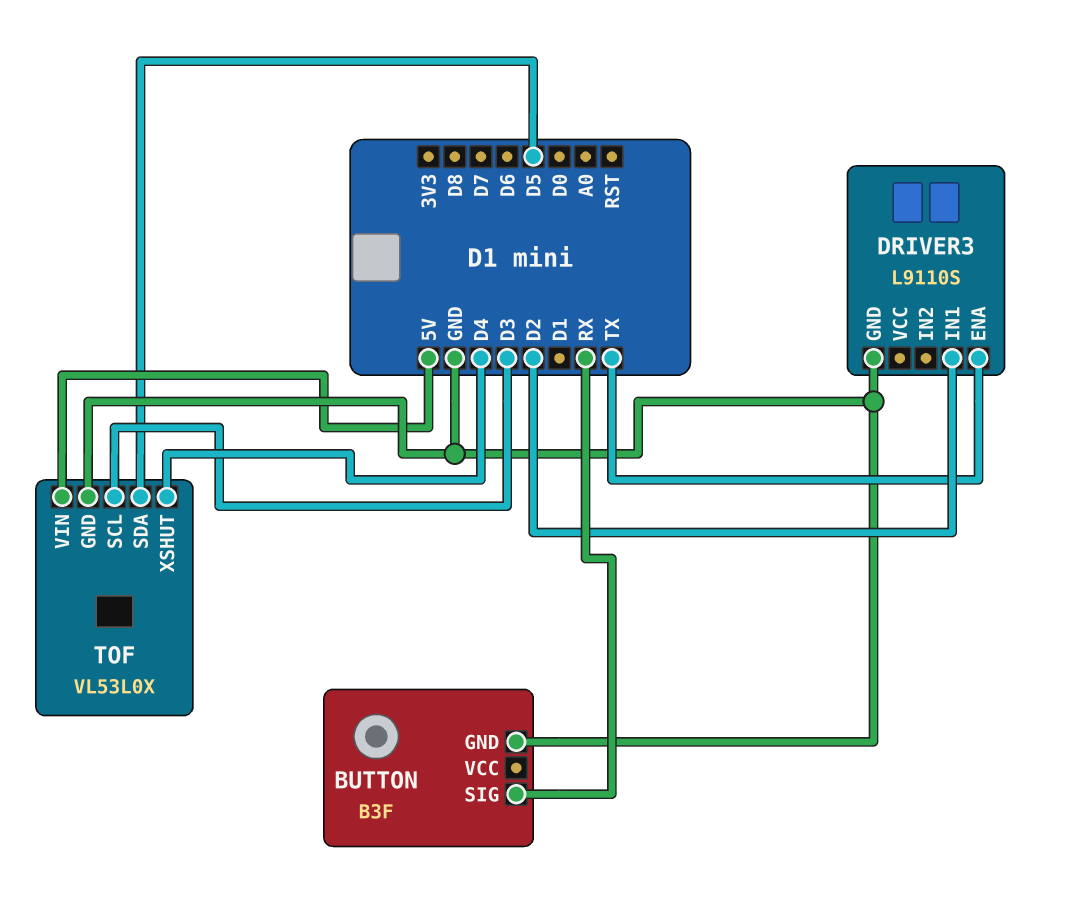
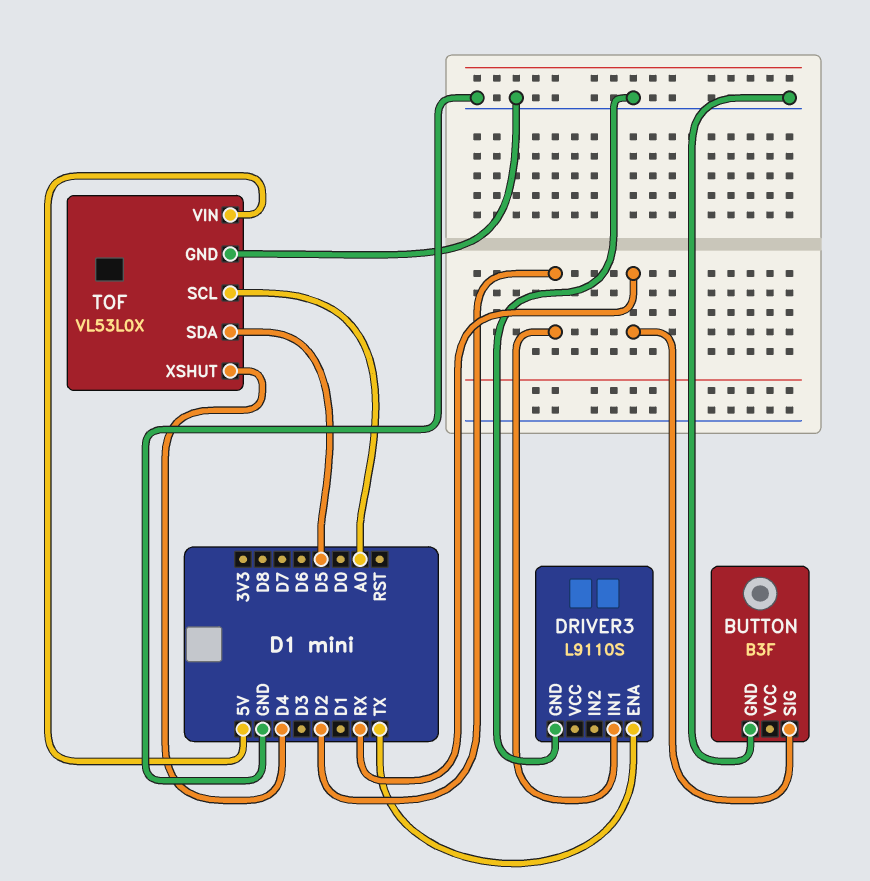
TOF pin SCL: D3 -> A0

